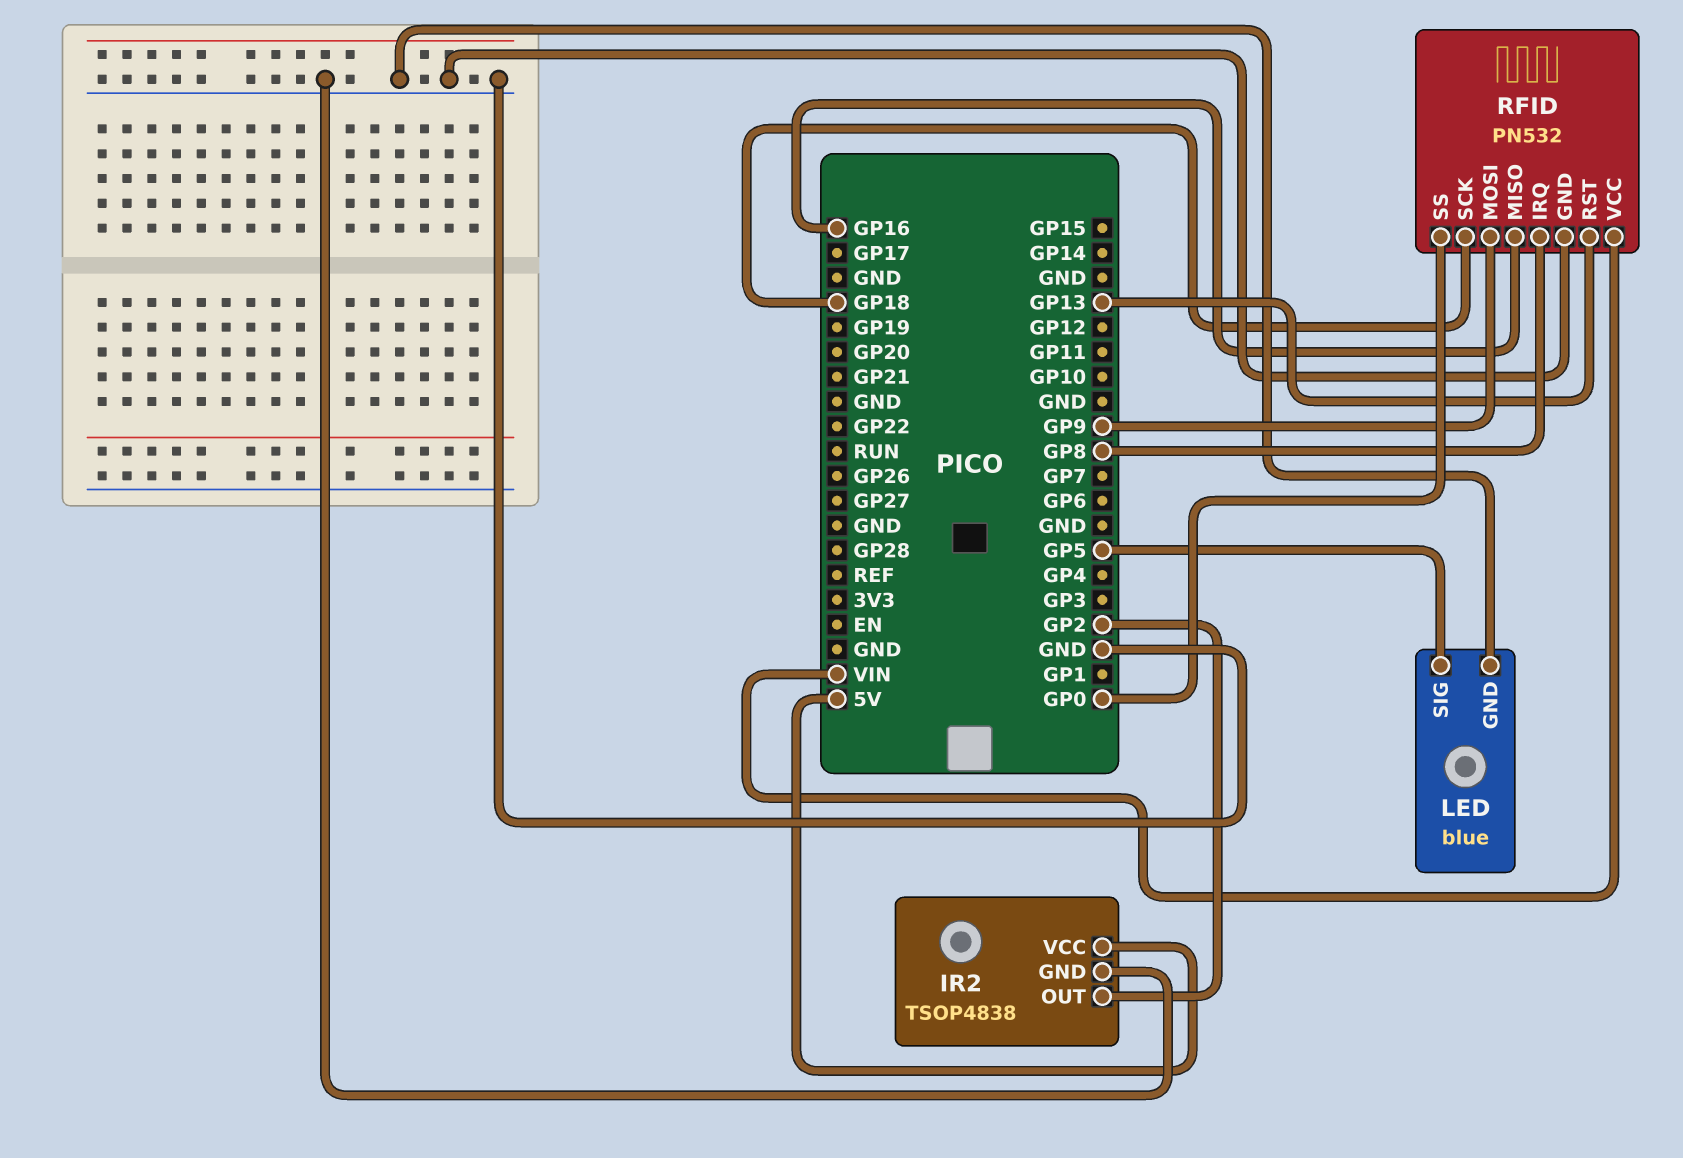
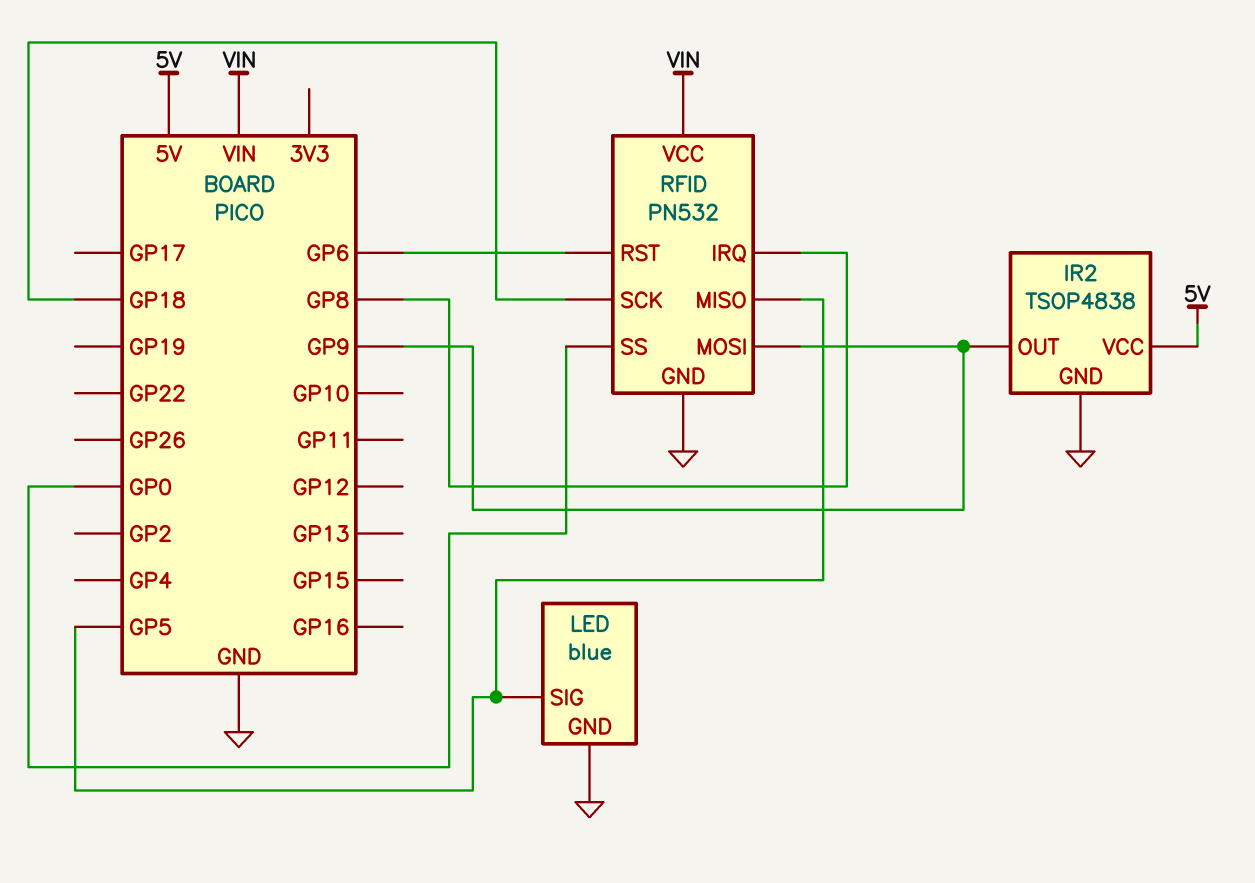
IR2 pin OUT: GP2 -> GP9
RFID pin MISO: GP16 -> GP5
RFID pin RST: GP13 -> GP6

